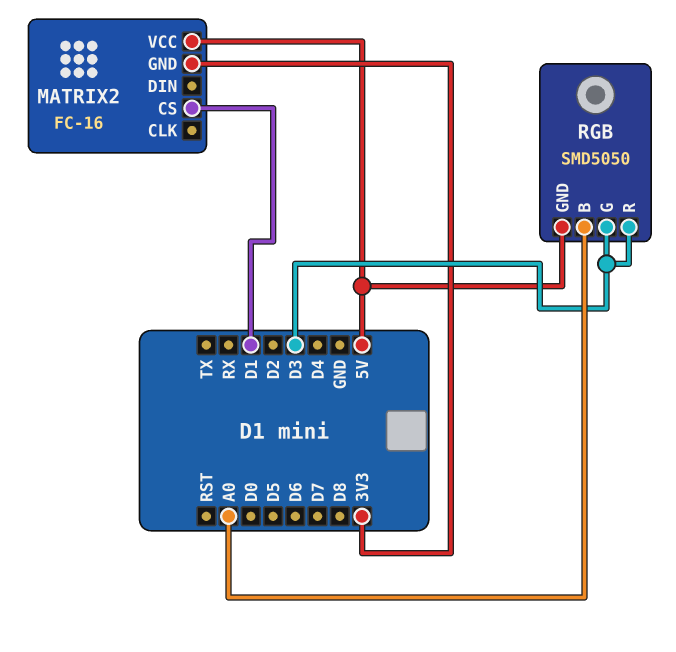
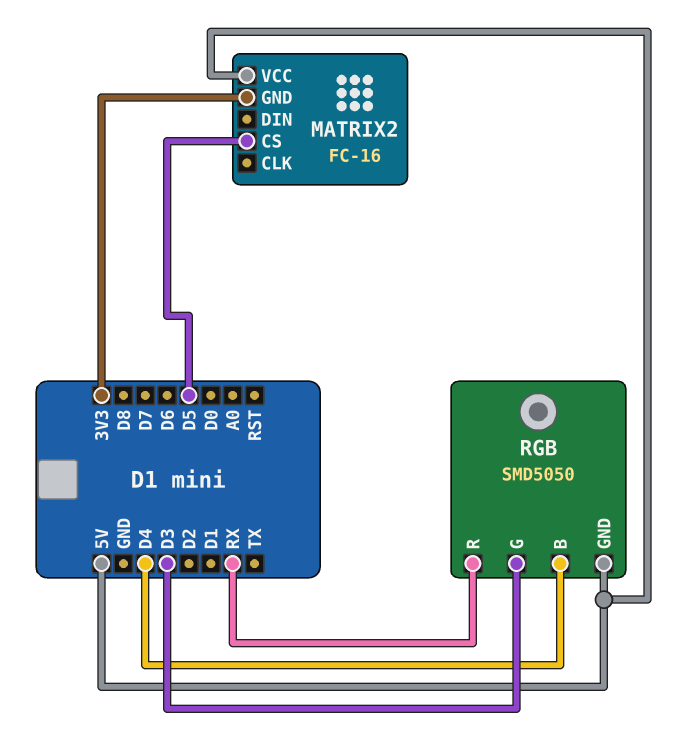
MATRIX2 pin CS: D1 -> D5
RGB pin B: A0 -> D4
RGB pin R: D3 -> RX

